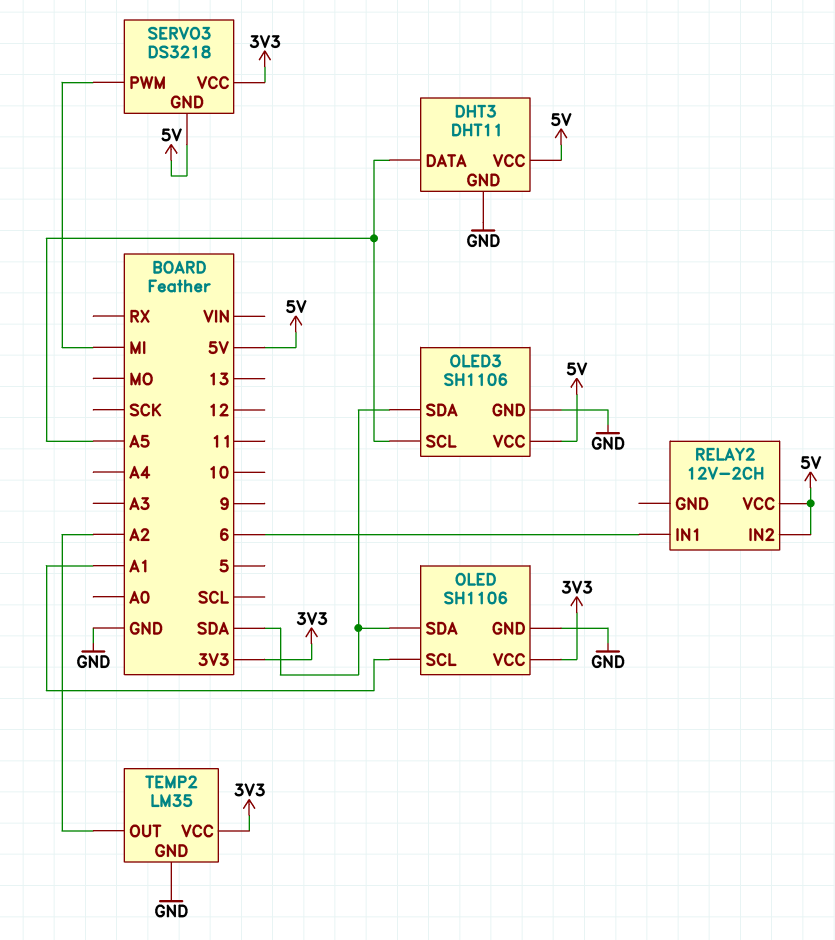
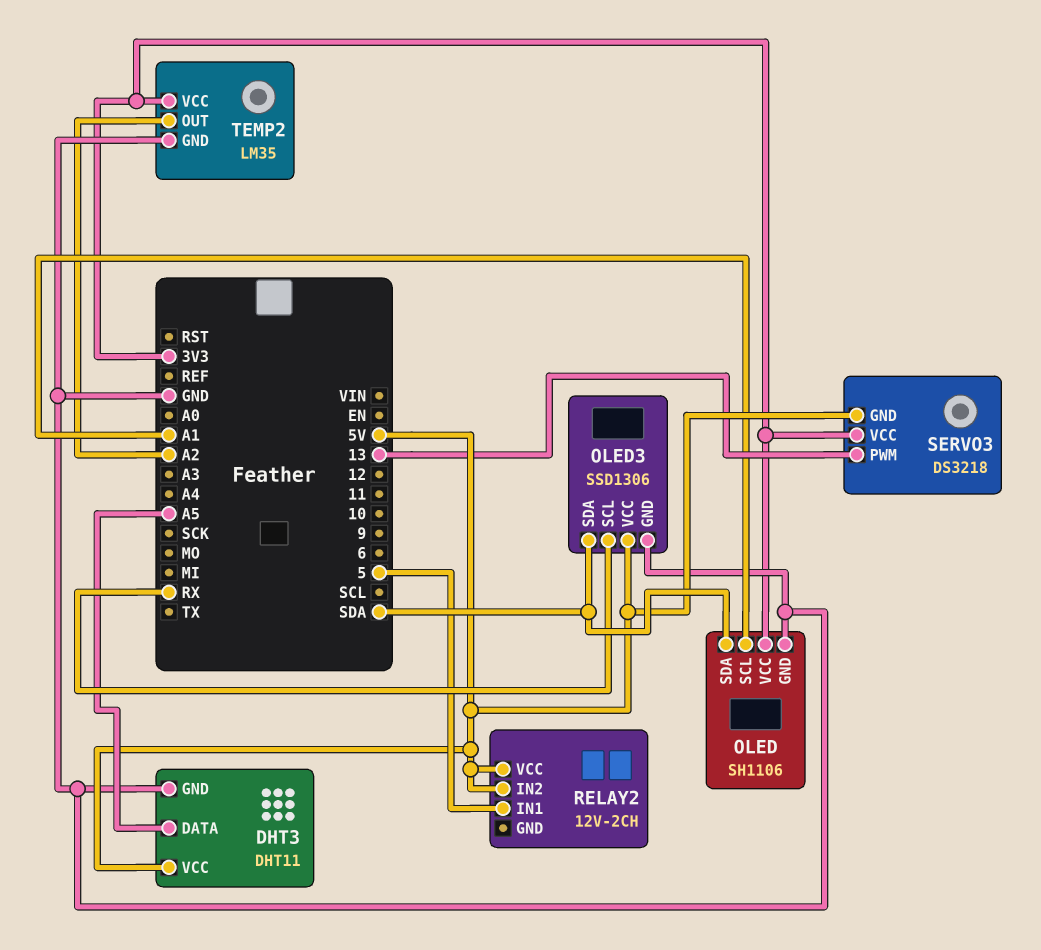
OLED3: SH1106 -> SSD1306
OLED3 pin SCL: A5 -> RX
RELAY2 pin IN1: 6 -> 5
SERVO3 pin PWM: MI -> 13

